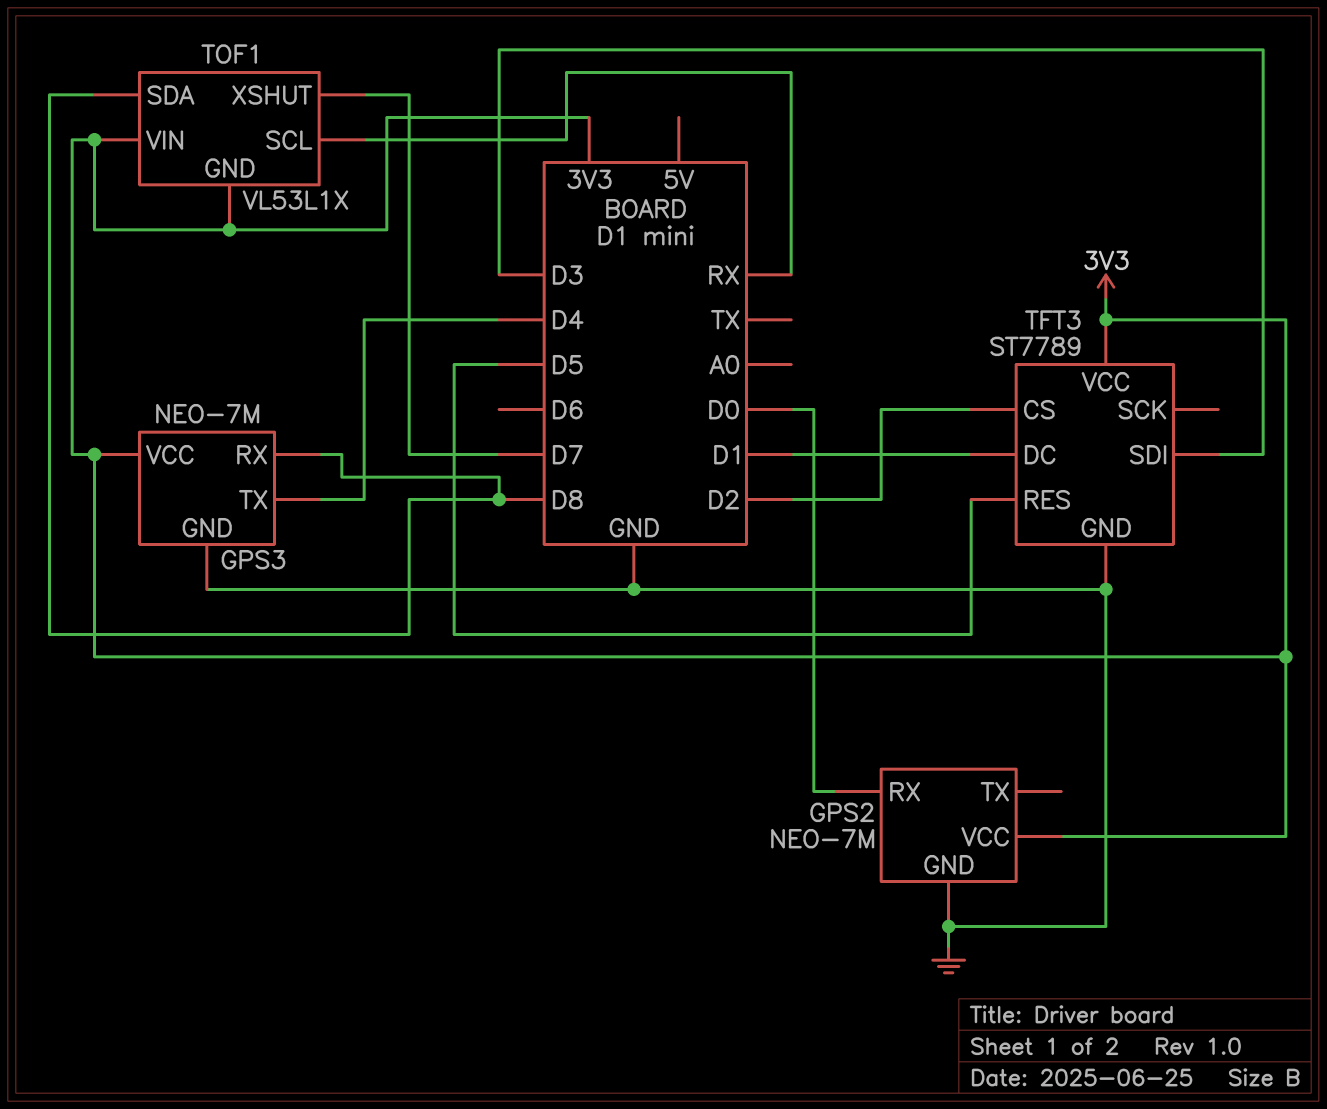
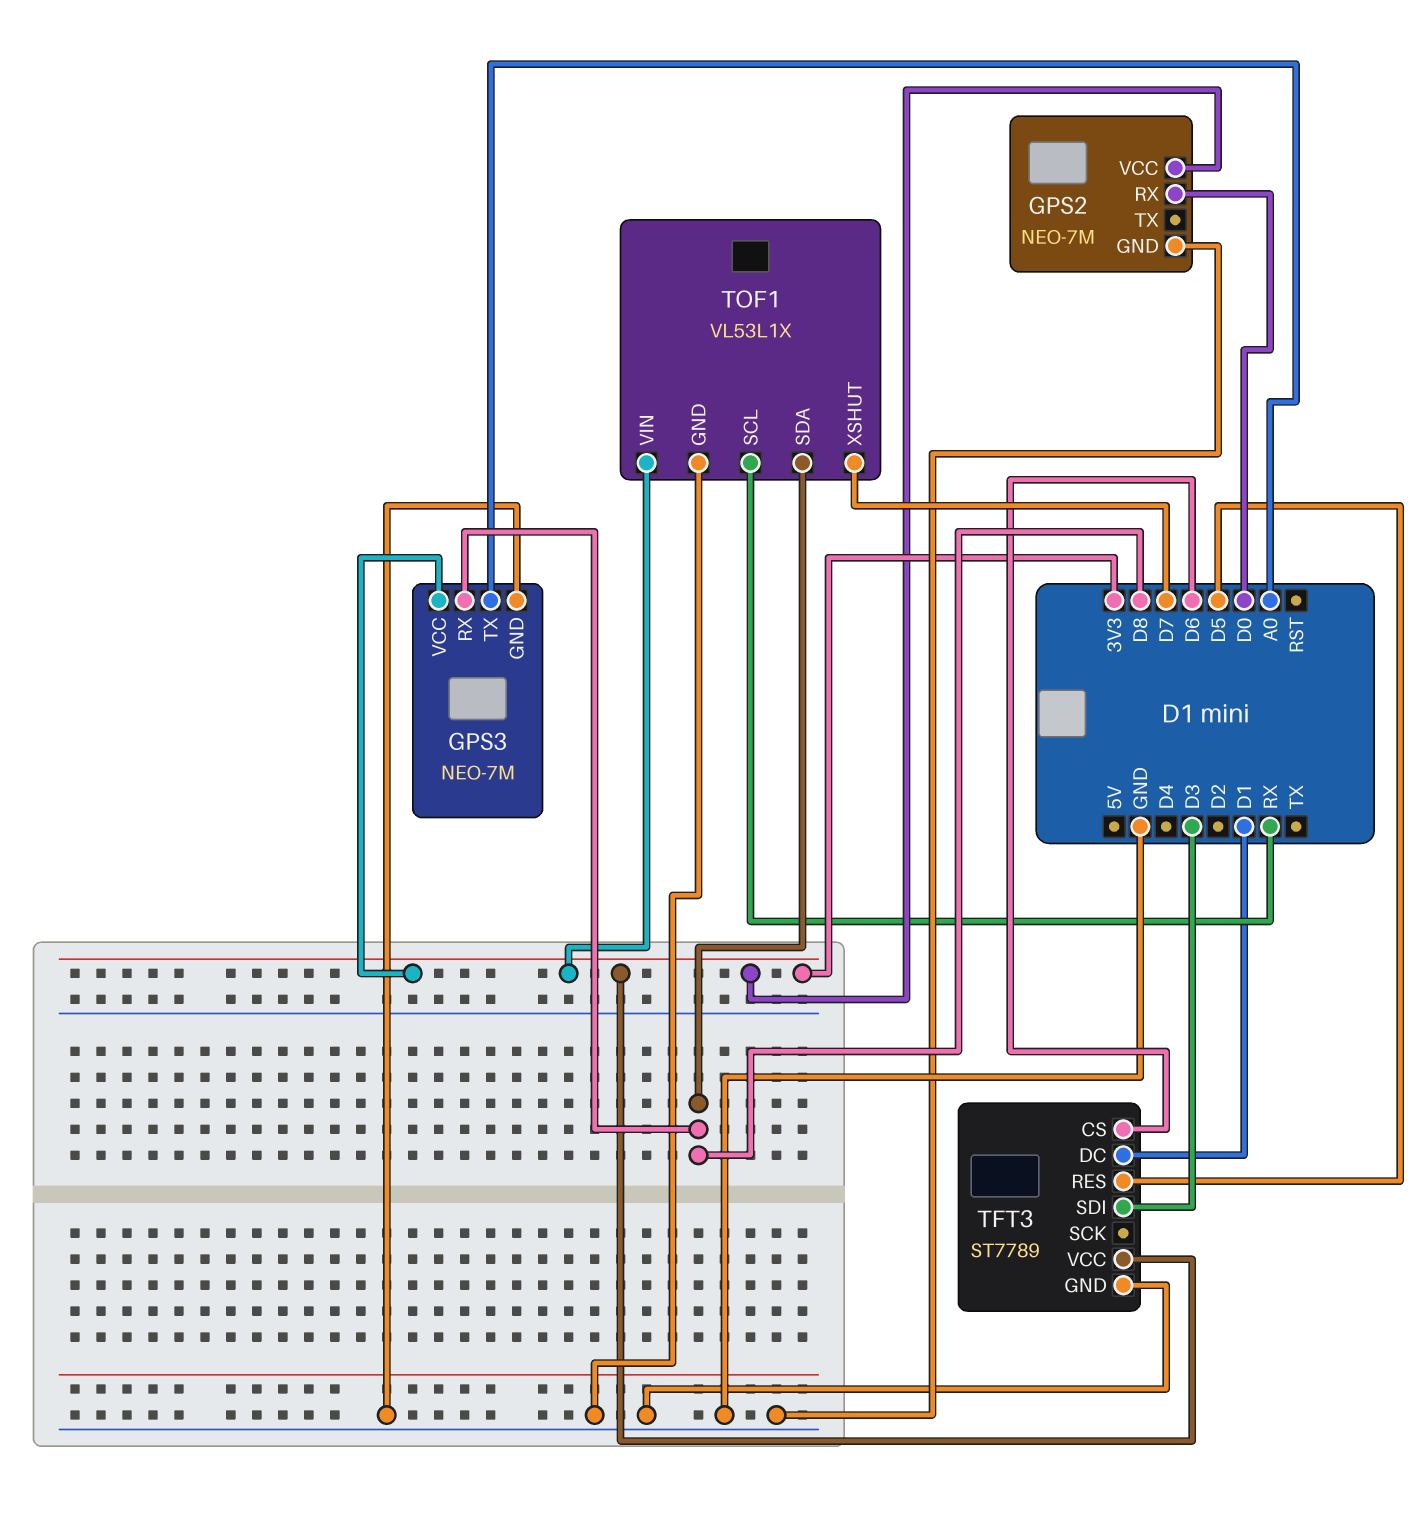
GPS3 pin TX: D4 -> A0
TFT3 pin CS: D2 -> D6
TOF1 pin GND: 3V3 -> GND

